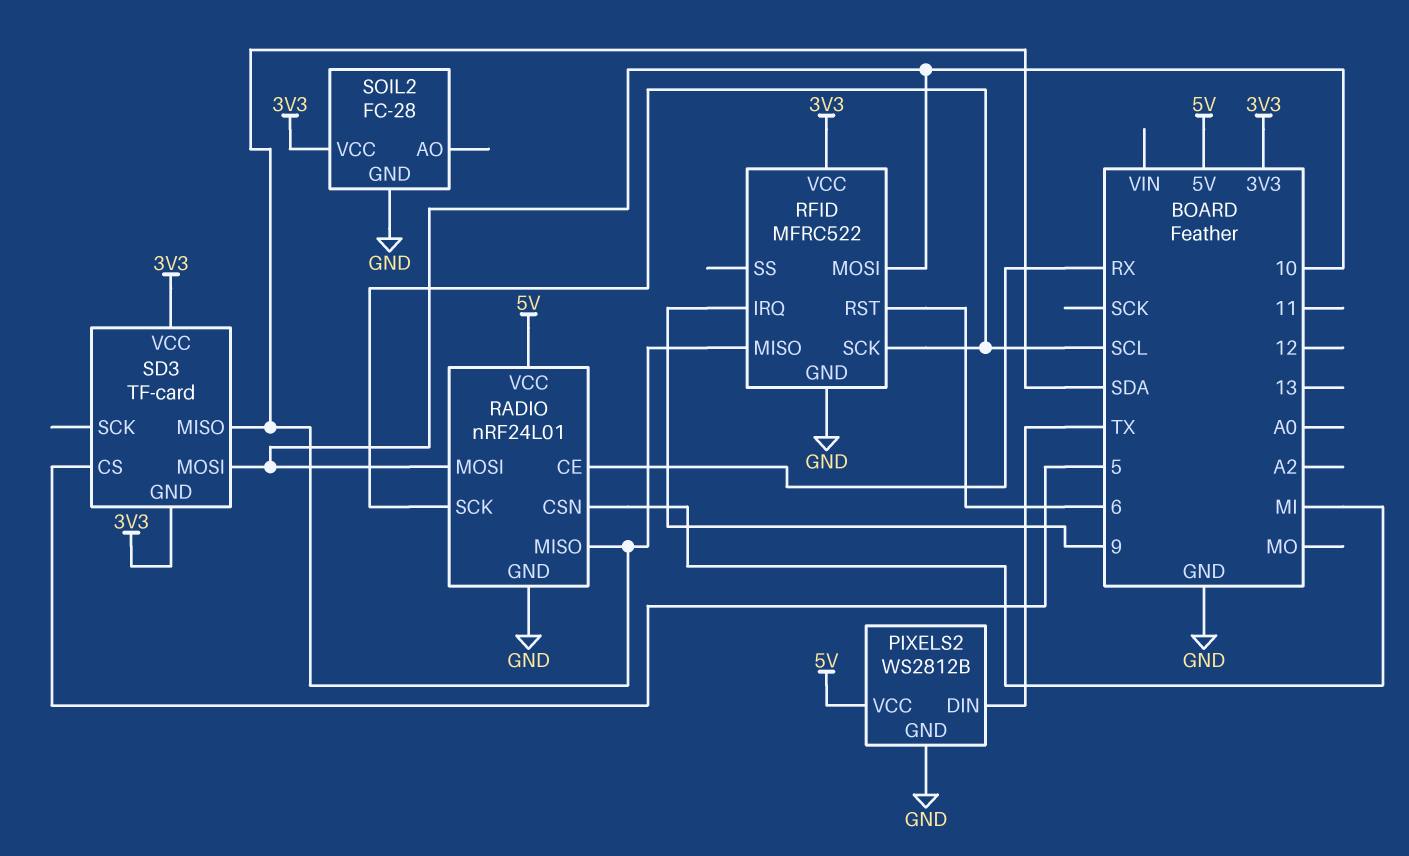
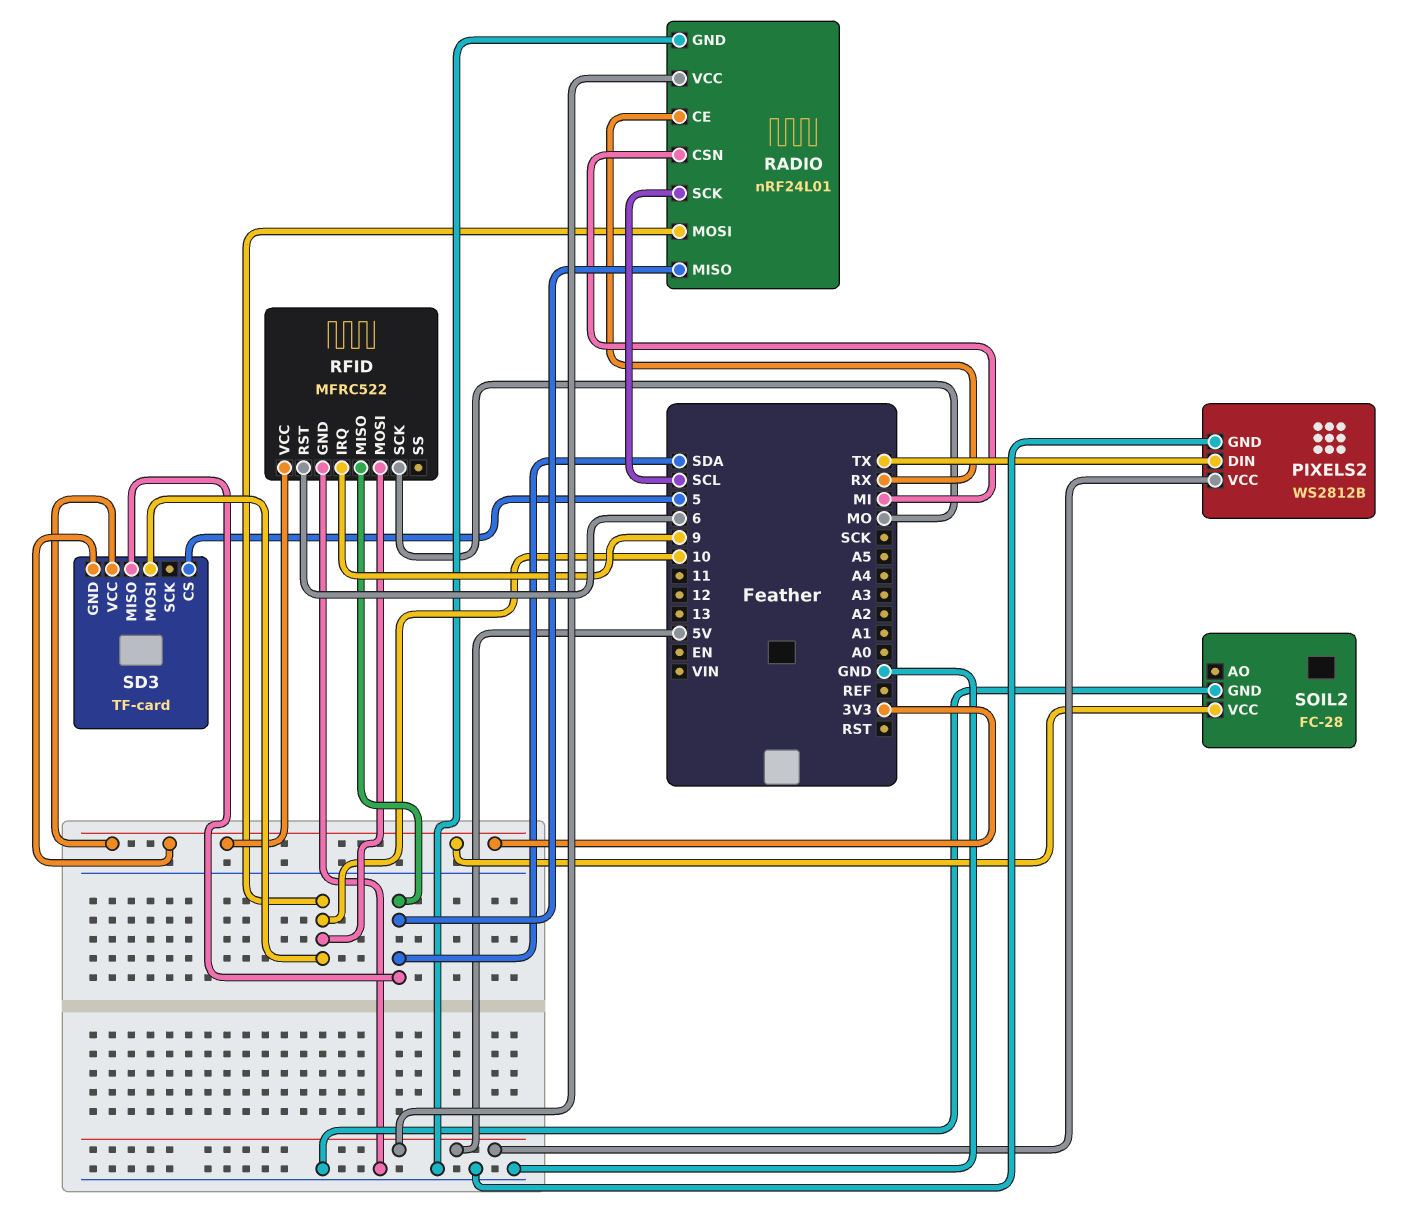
RFID pin SCK: SCL -> MO

